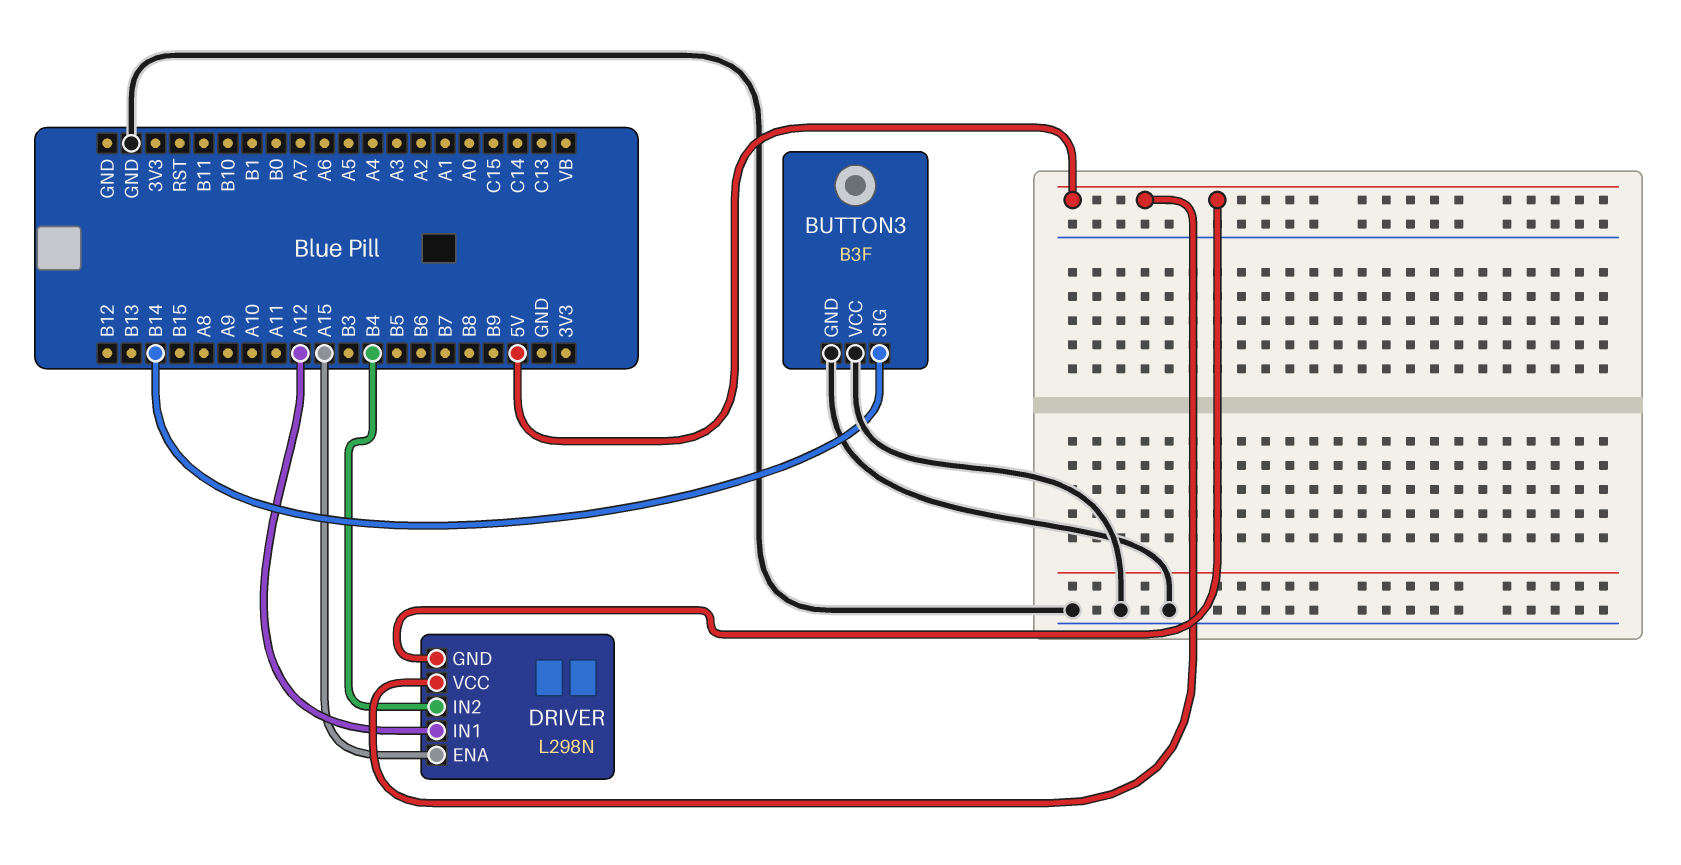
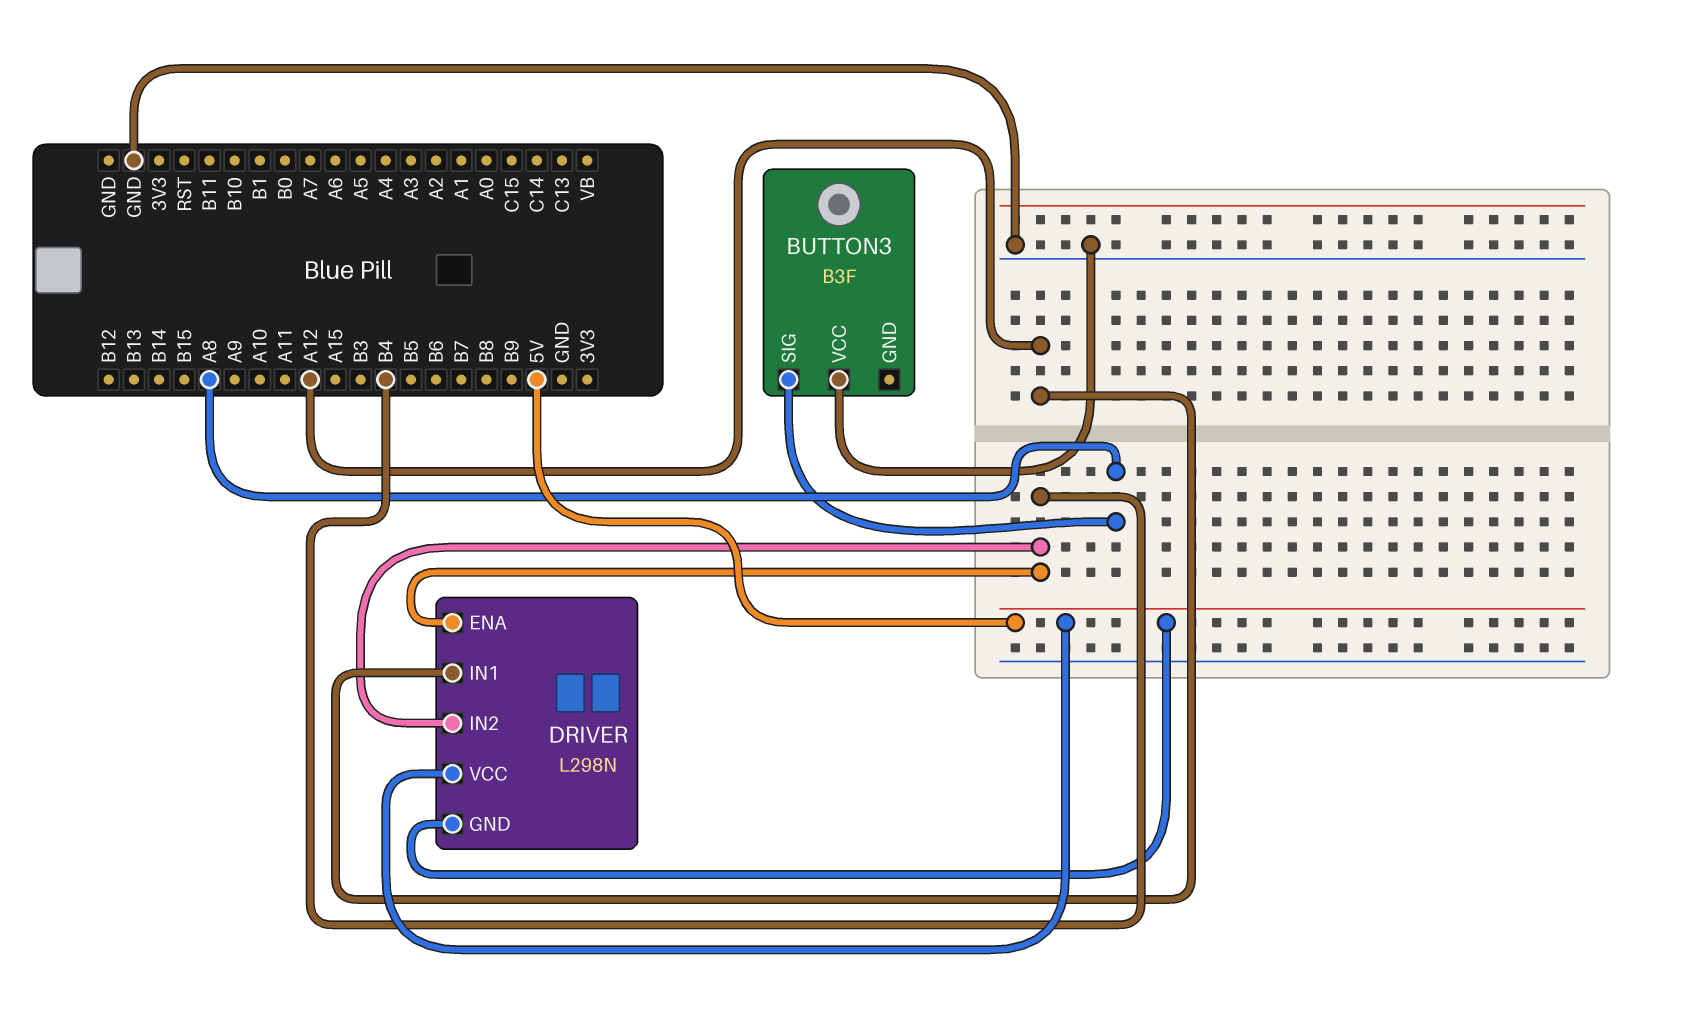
BUTTON3 pin GND: GND -> none
BUTTON3 pin SIG: B14 -> A8
DRIVER pin ENA: A15 -> B4

